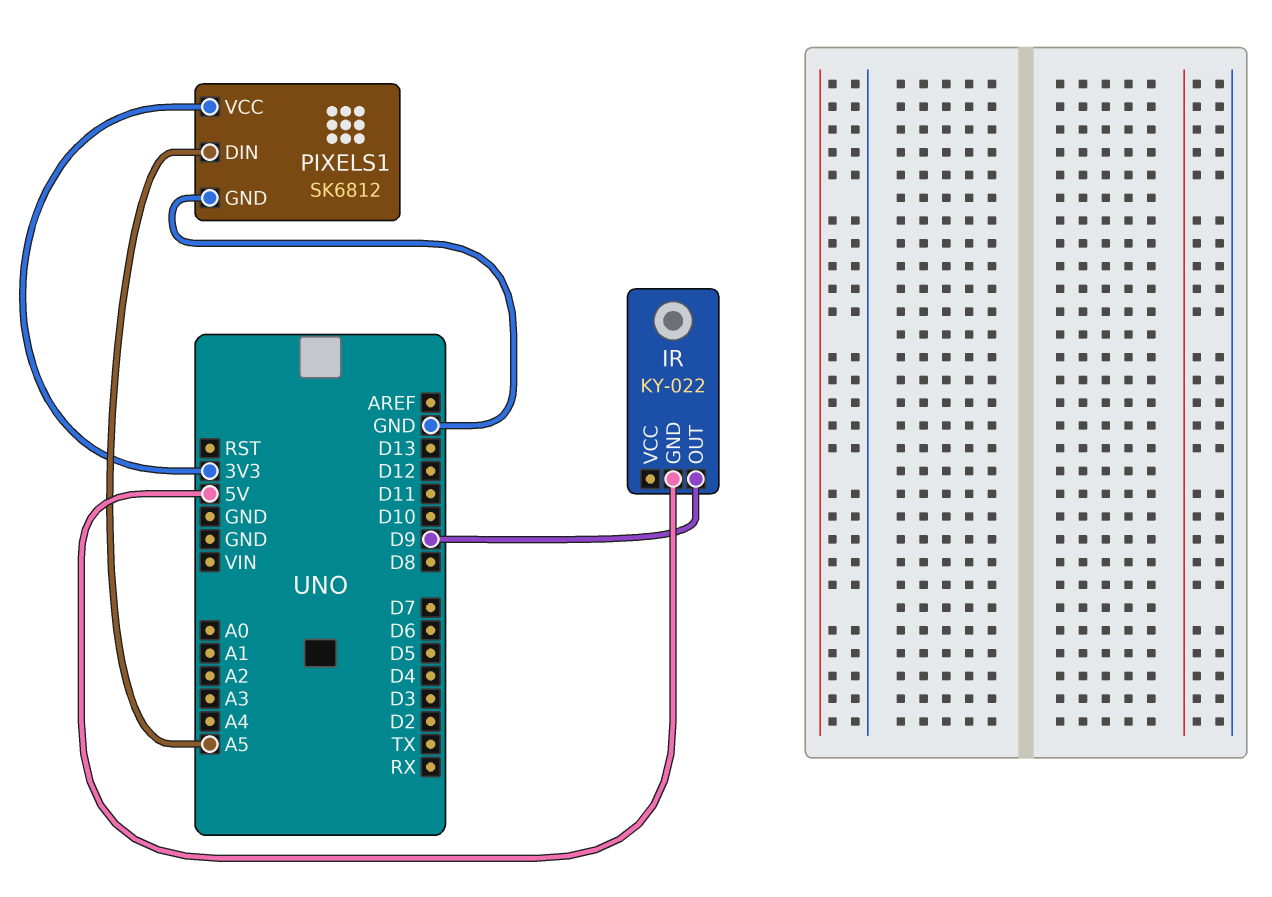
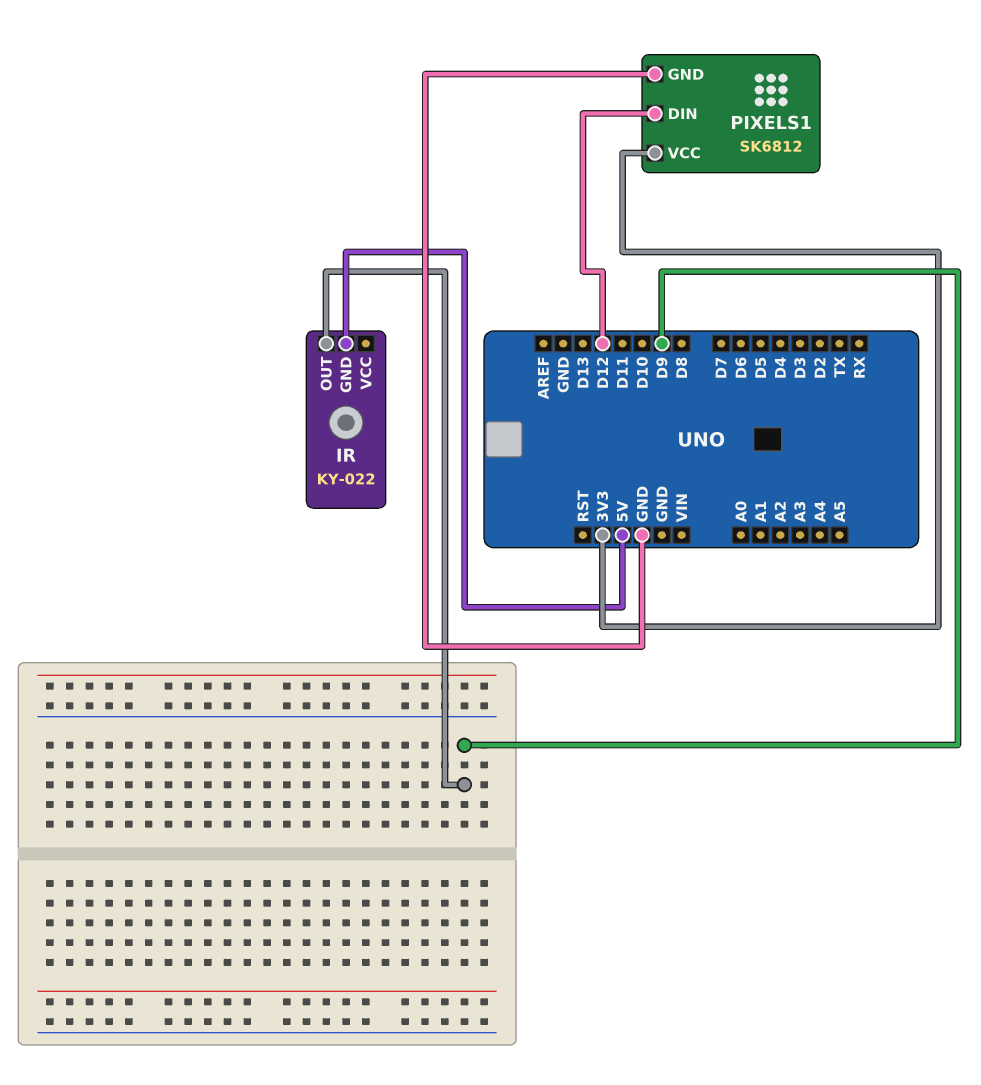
PIXELS1 pin DIN: A5 -> D12

